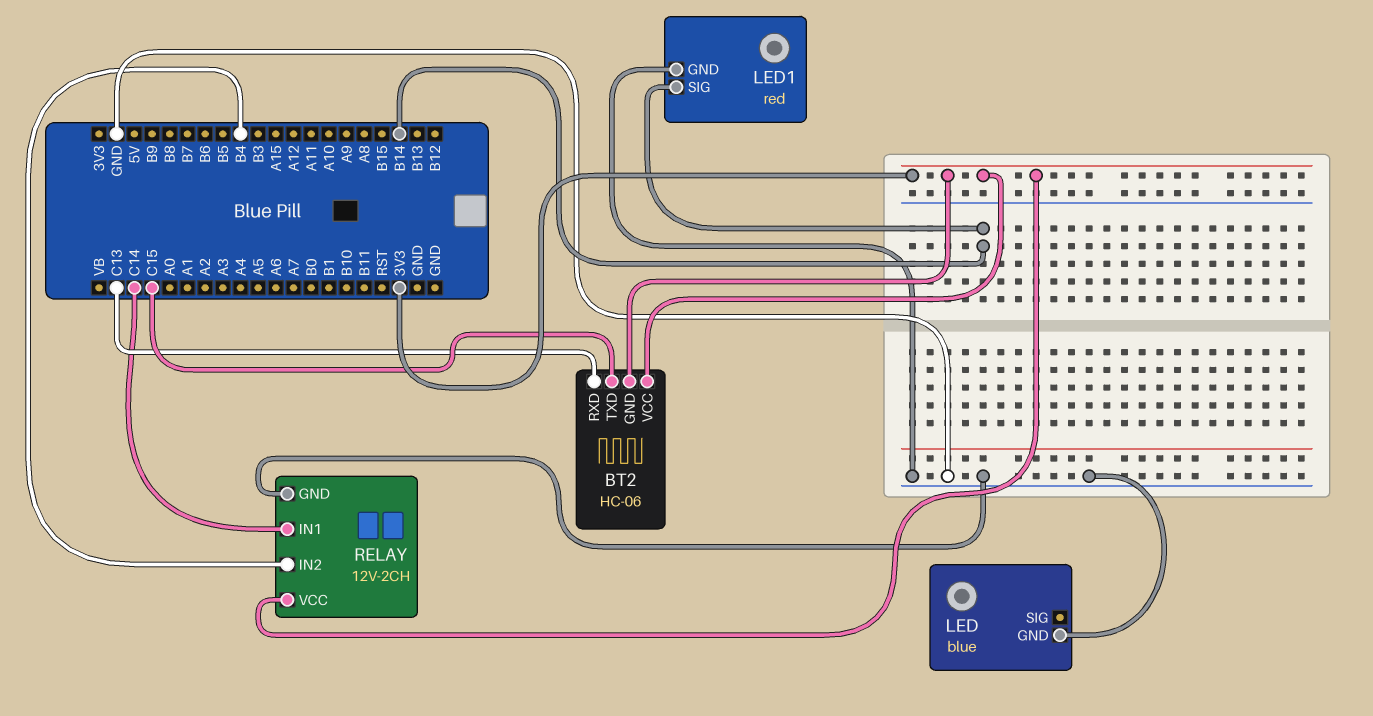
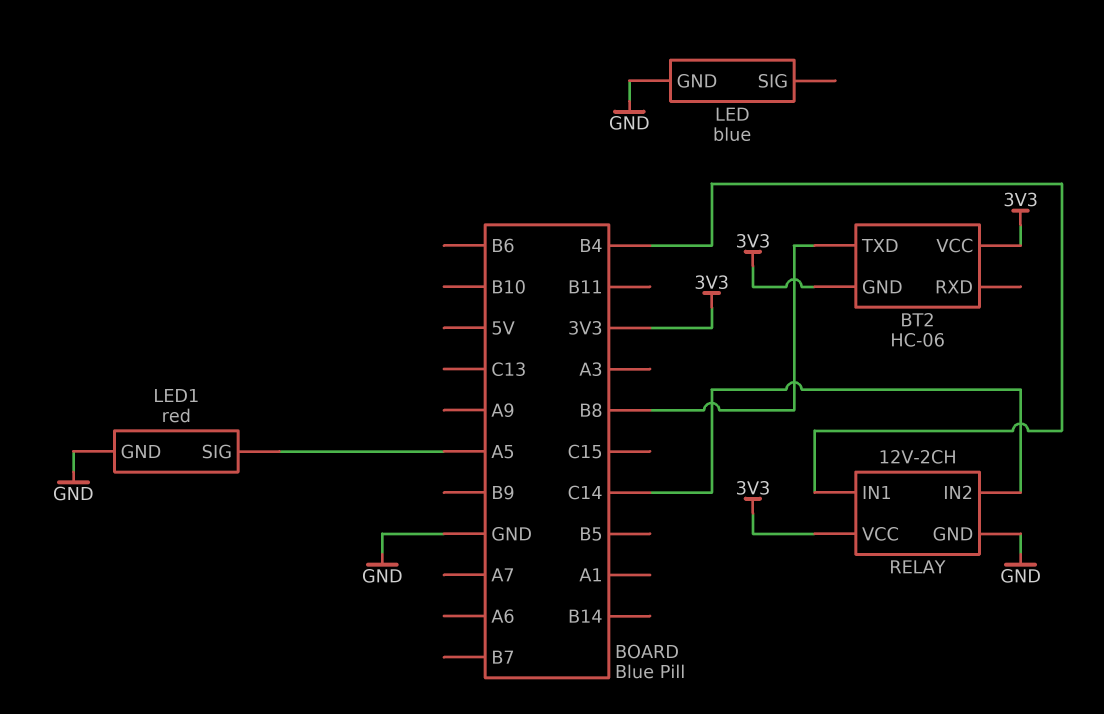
BT2 pin RXD: C13 -> none
BT2 pin TXD: C15 -> B8
LED1 pin SIG: B14 -> A5
RELAY pin IN1: C14 -> B4
RELAY pin IN2: B4 -> C14

